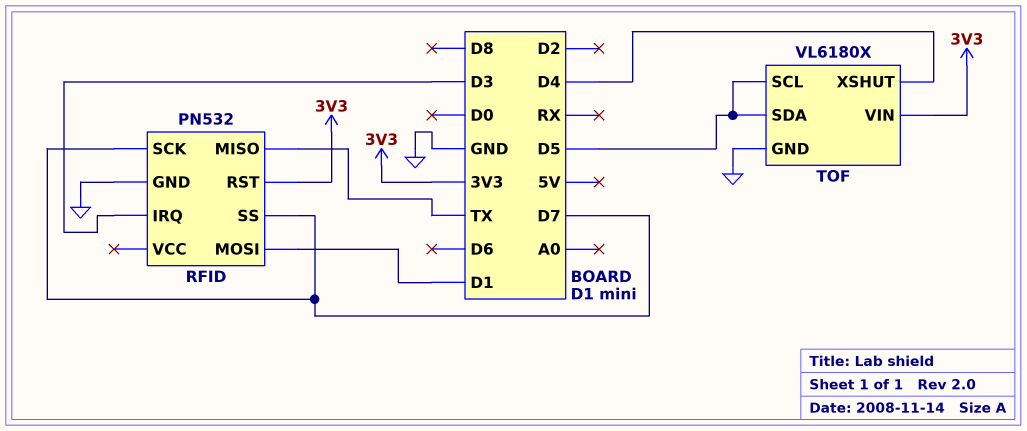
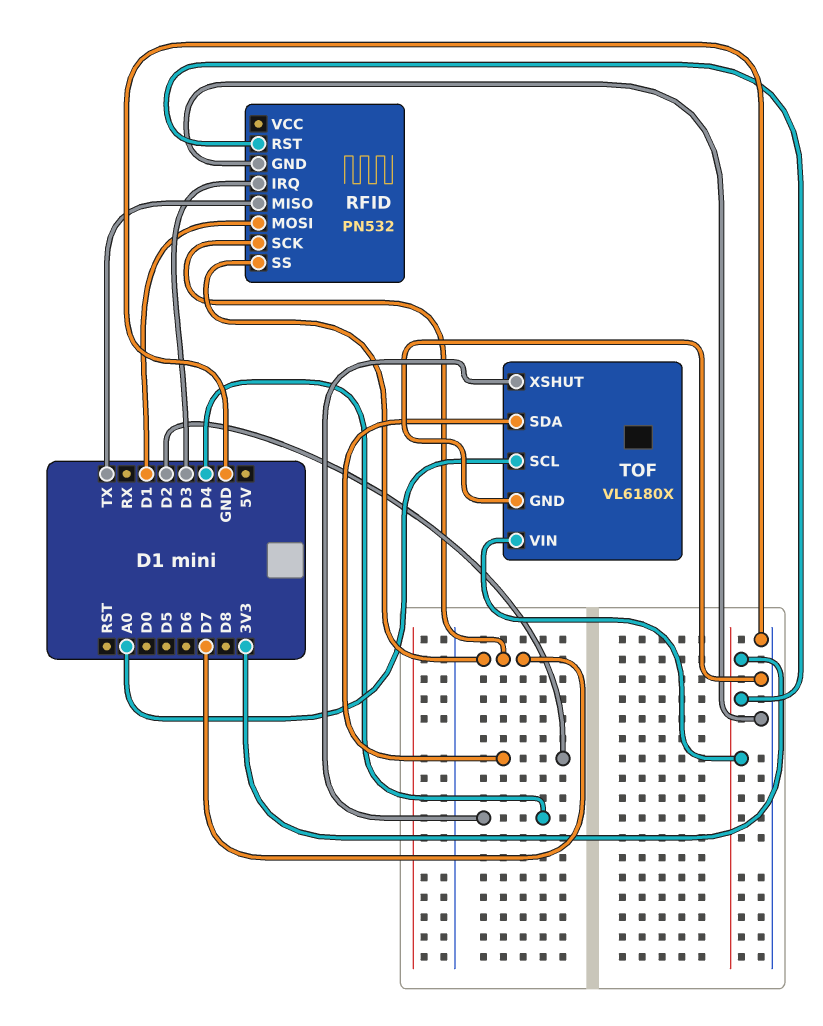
TOF pin SCL: D5 -> A0
TOF pin SDA: D5 -> D2

